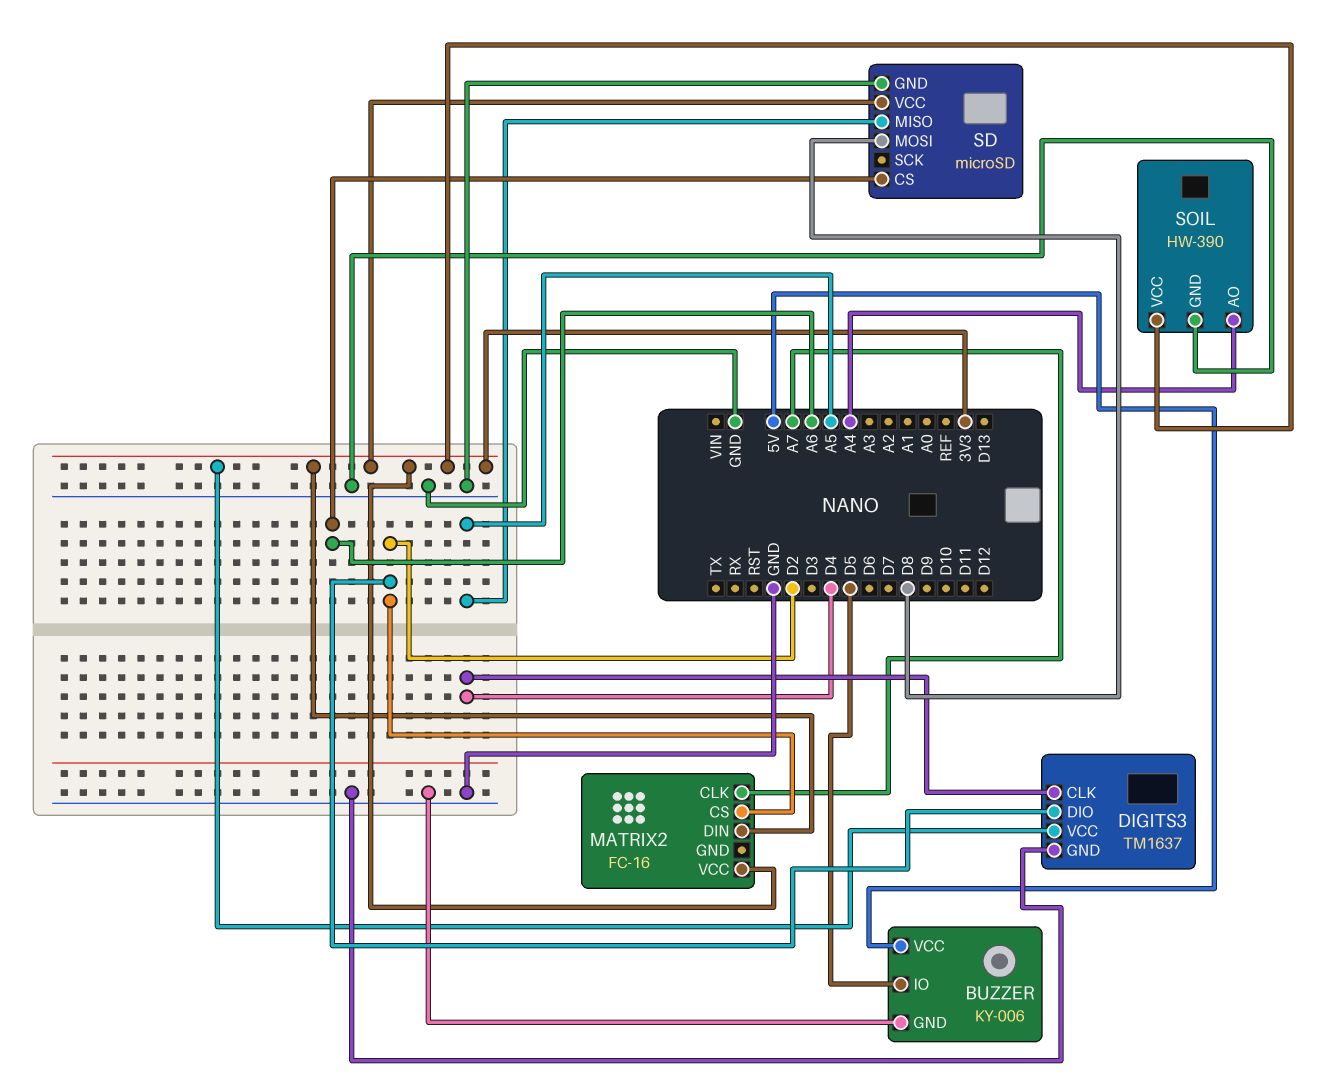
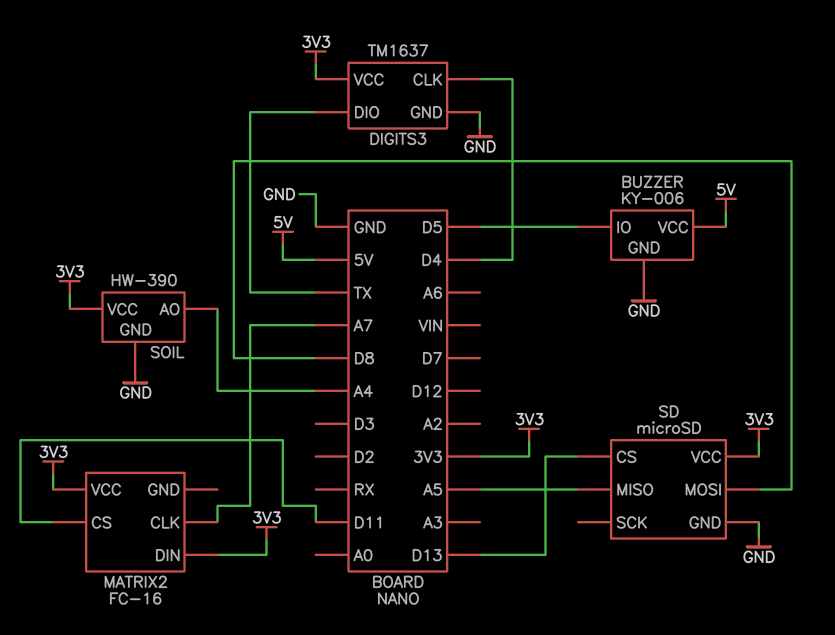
DIGITS3 pin DIO: D2 -> TX
MATRIX2 pin CS: D2 -> D11
SD pin CS: A6 -> D13

